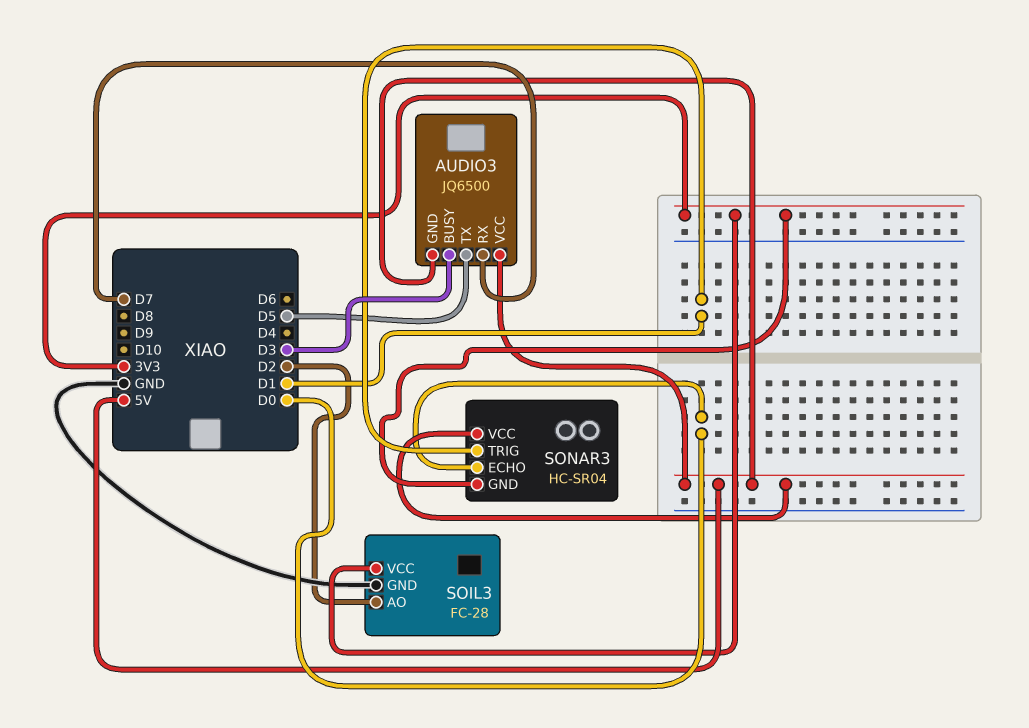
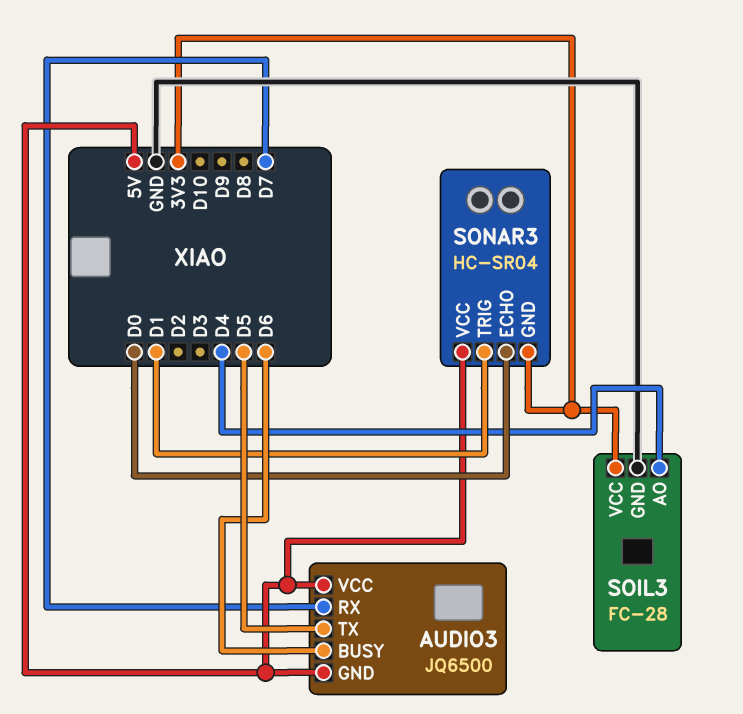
AUDIO3 pin BUSY: D3 -> D6
SOIL3 pin AO: D2 -> D4

